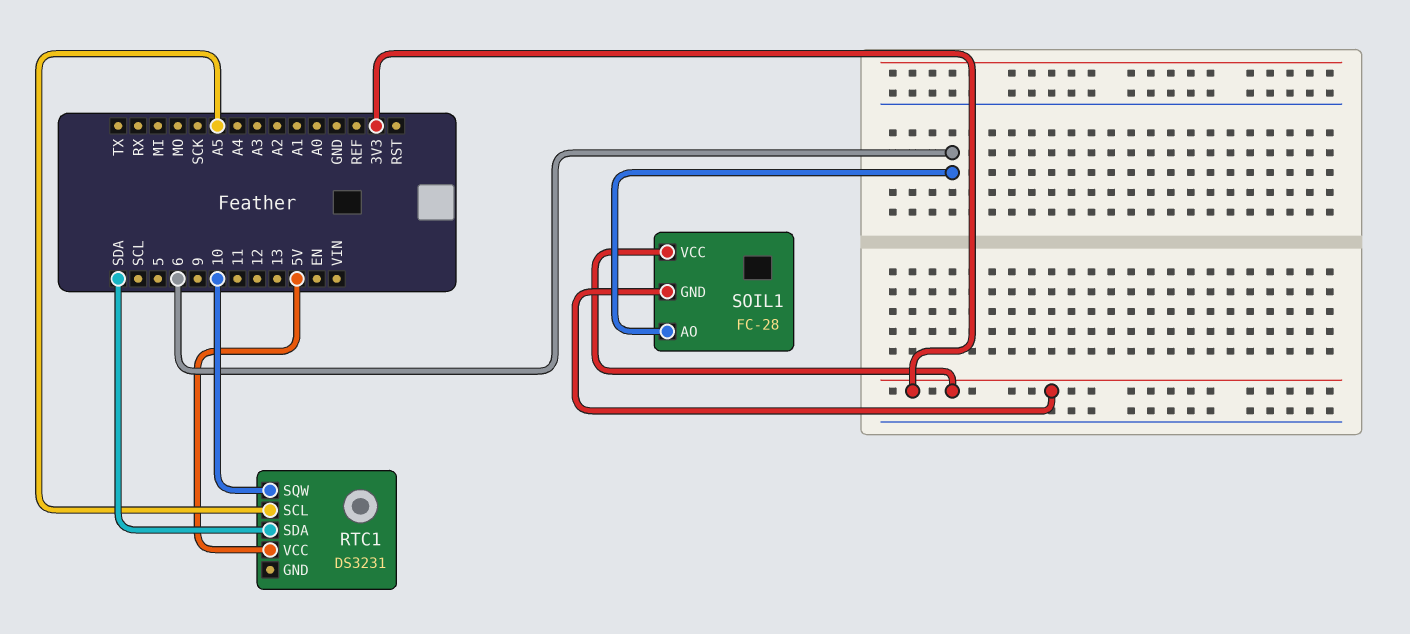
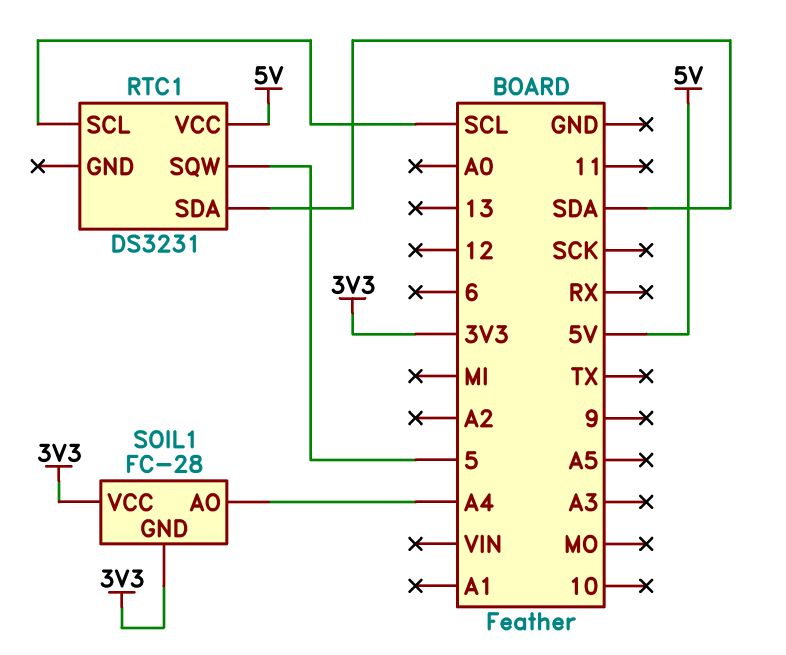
RTC1 pin SCL: A5 -> SCL
RTC1 pin SQW: 10 -> 5
SOIL1 pin AO: 6 -> A4

